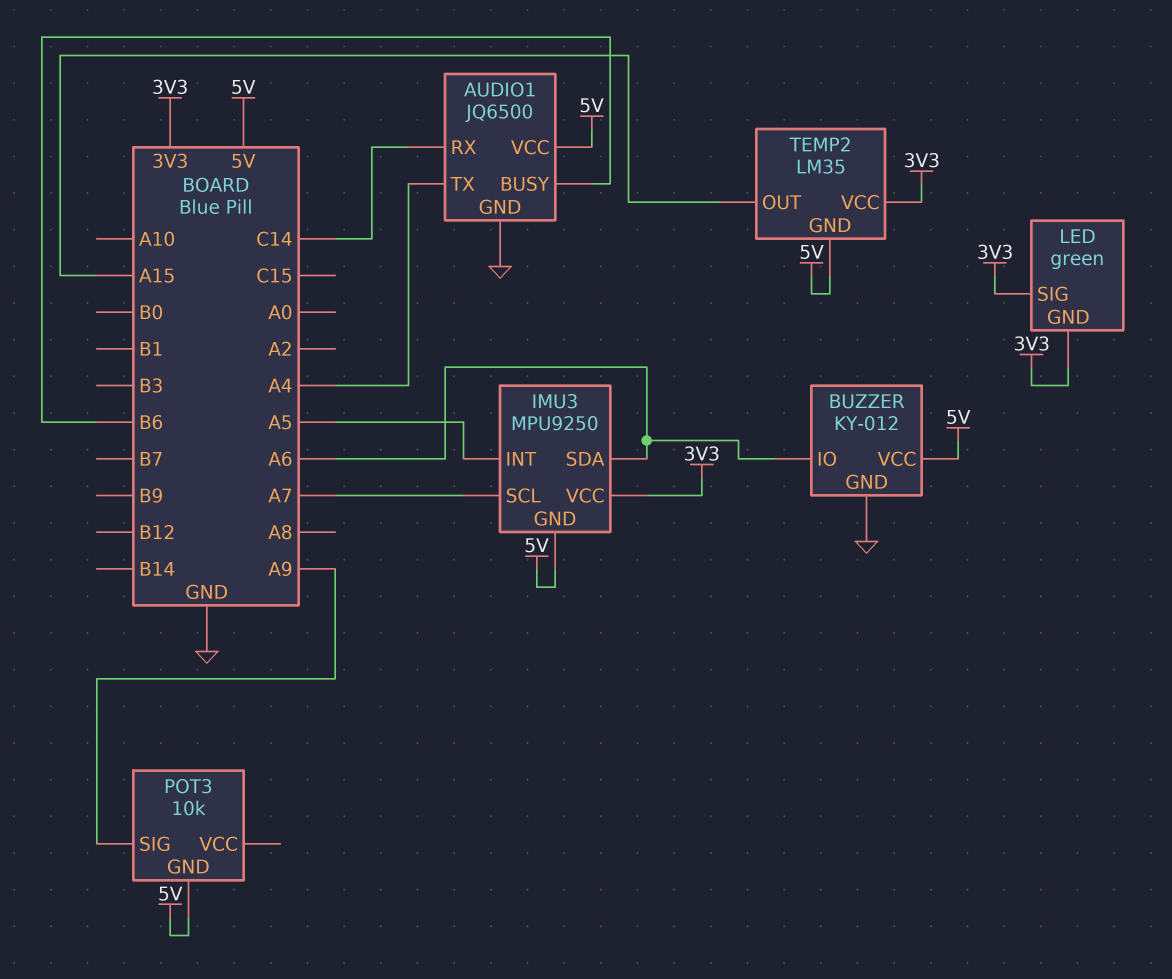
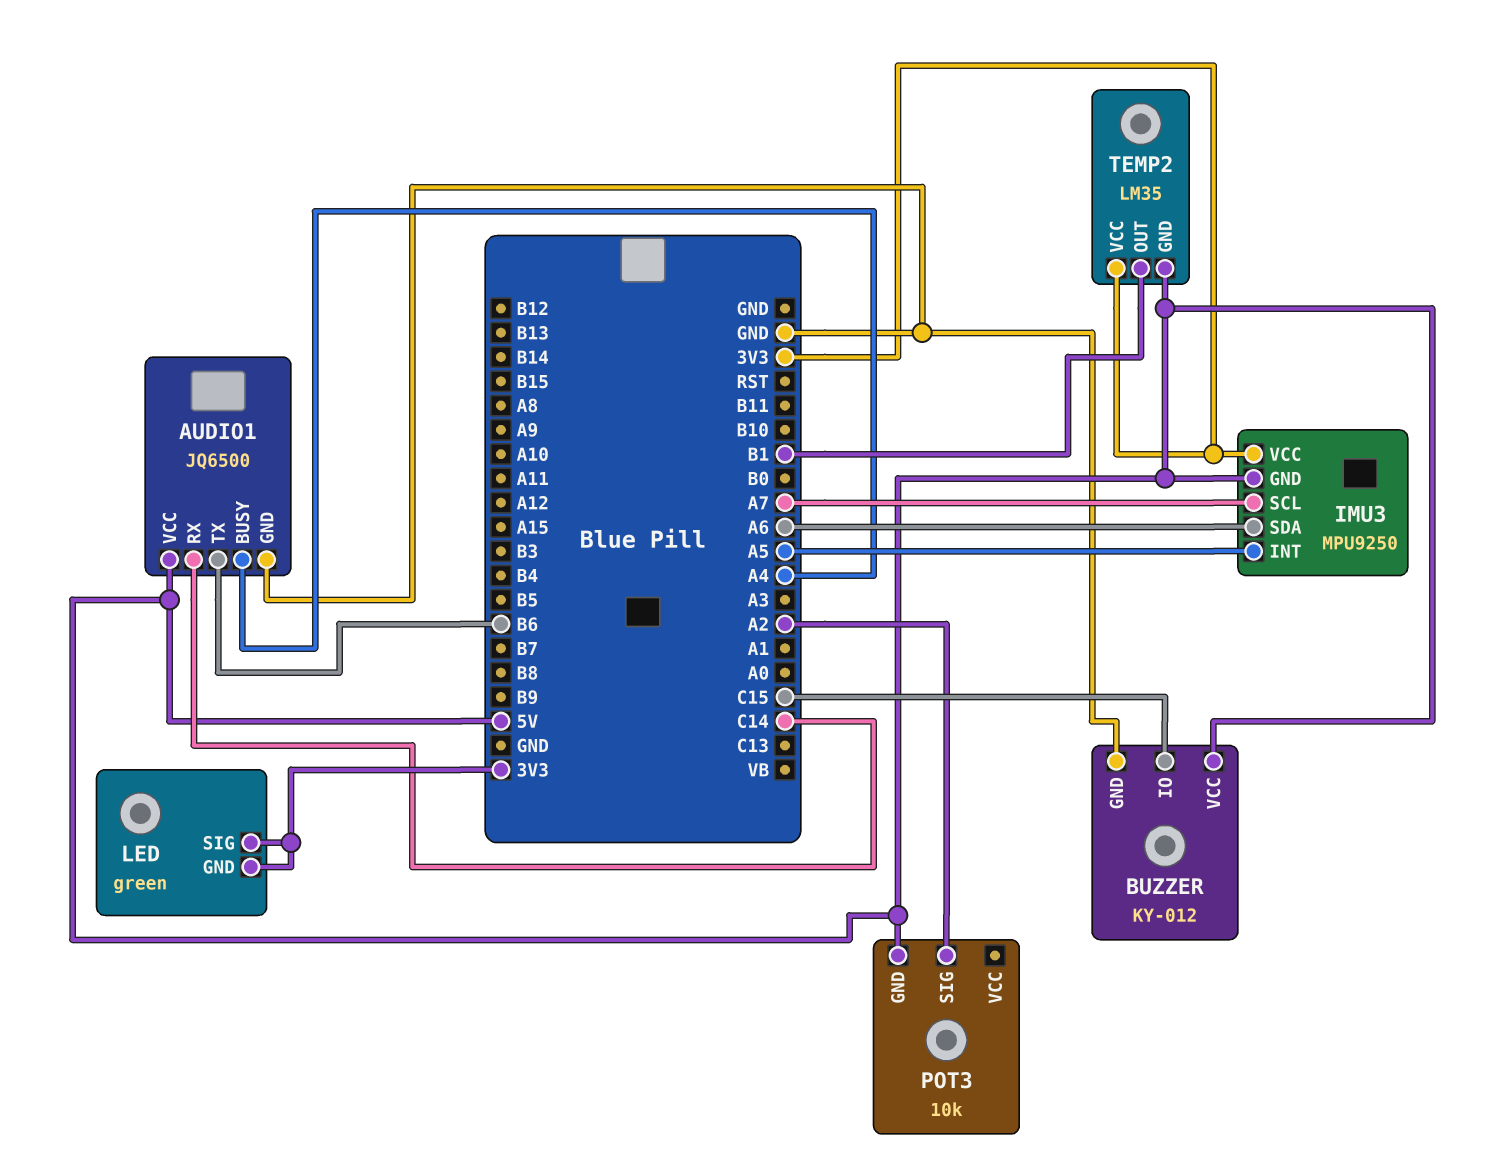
AUDIO1 pin BUSY: B6 -> A4
AUDIO1 pin TX: A4 -> B6
BUZZER pin IO: A6 -> C15
POT3 pin SIG: A9 -> A2
TEMP2 pin OUT: A15 -> B1

